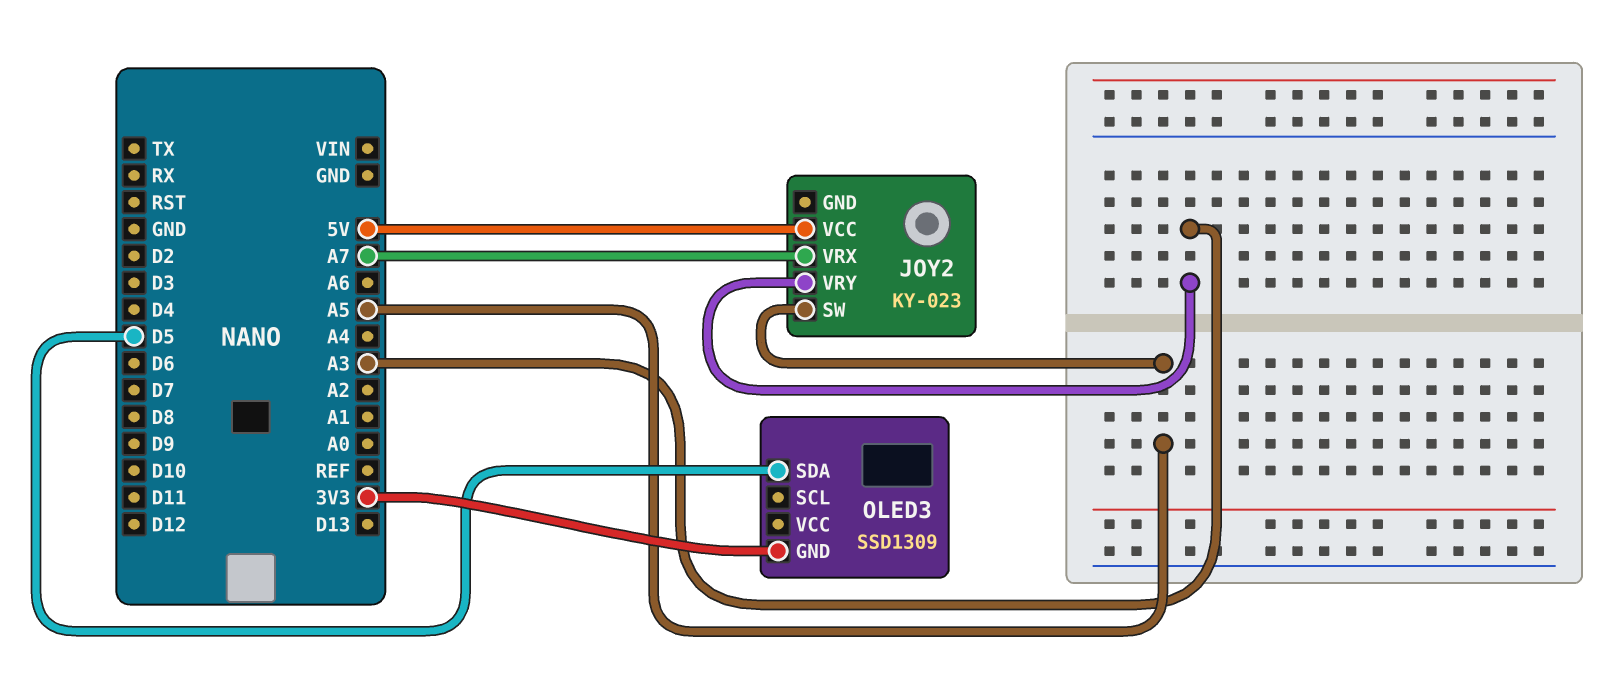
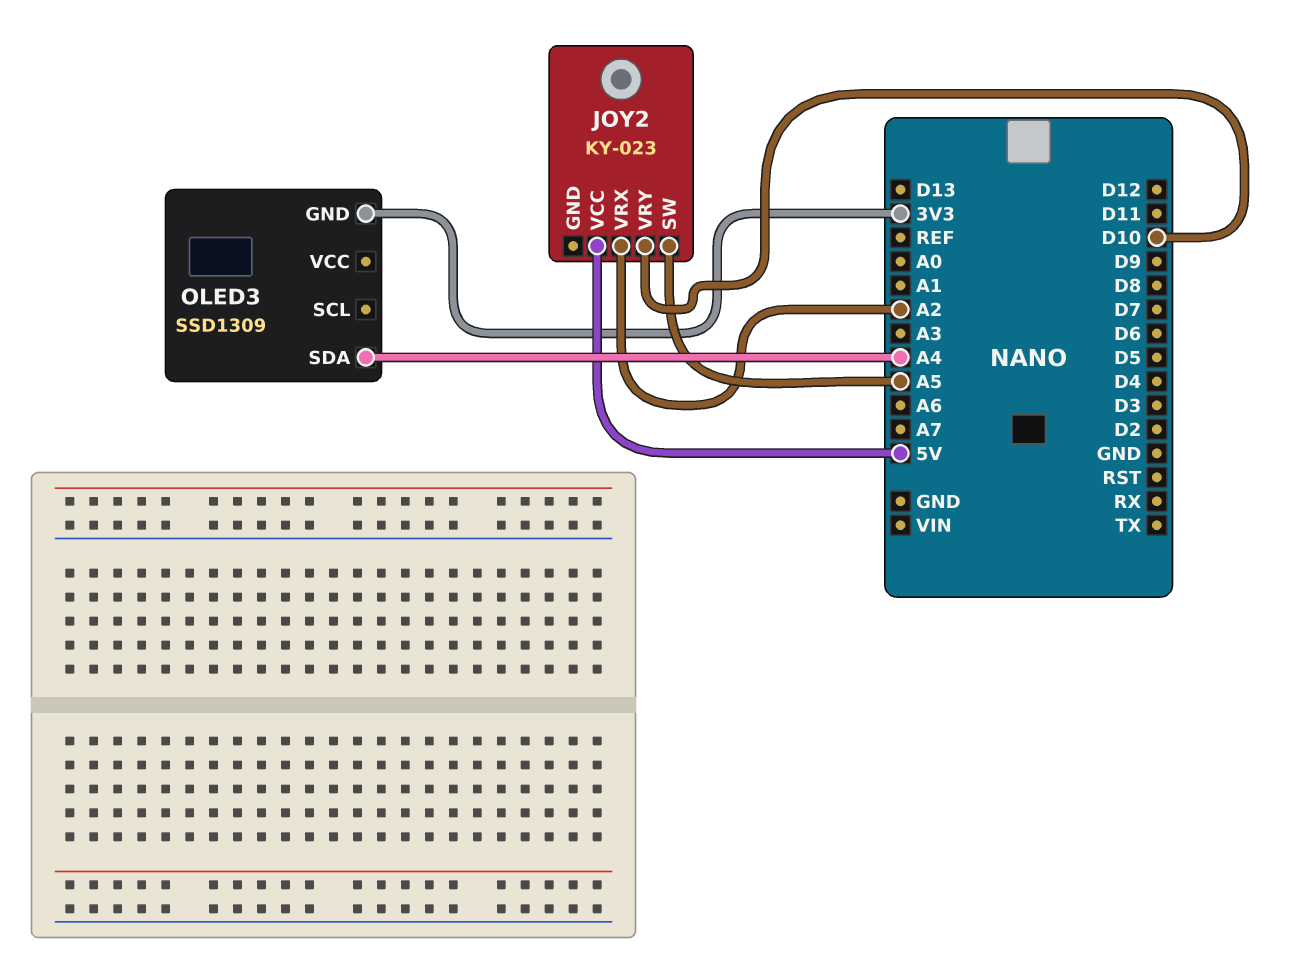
JOY2 pin VRX: A7 -> A2
JOY2 pin VRY: A3 -> D10
OLED3 pin SDA: D5 -> A4

